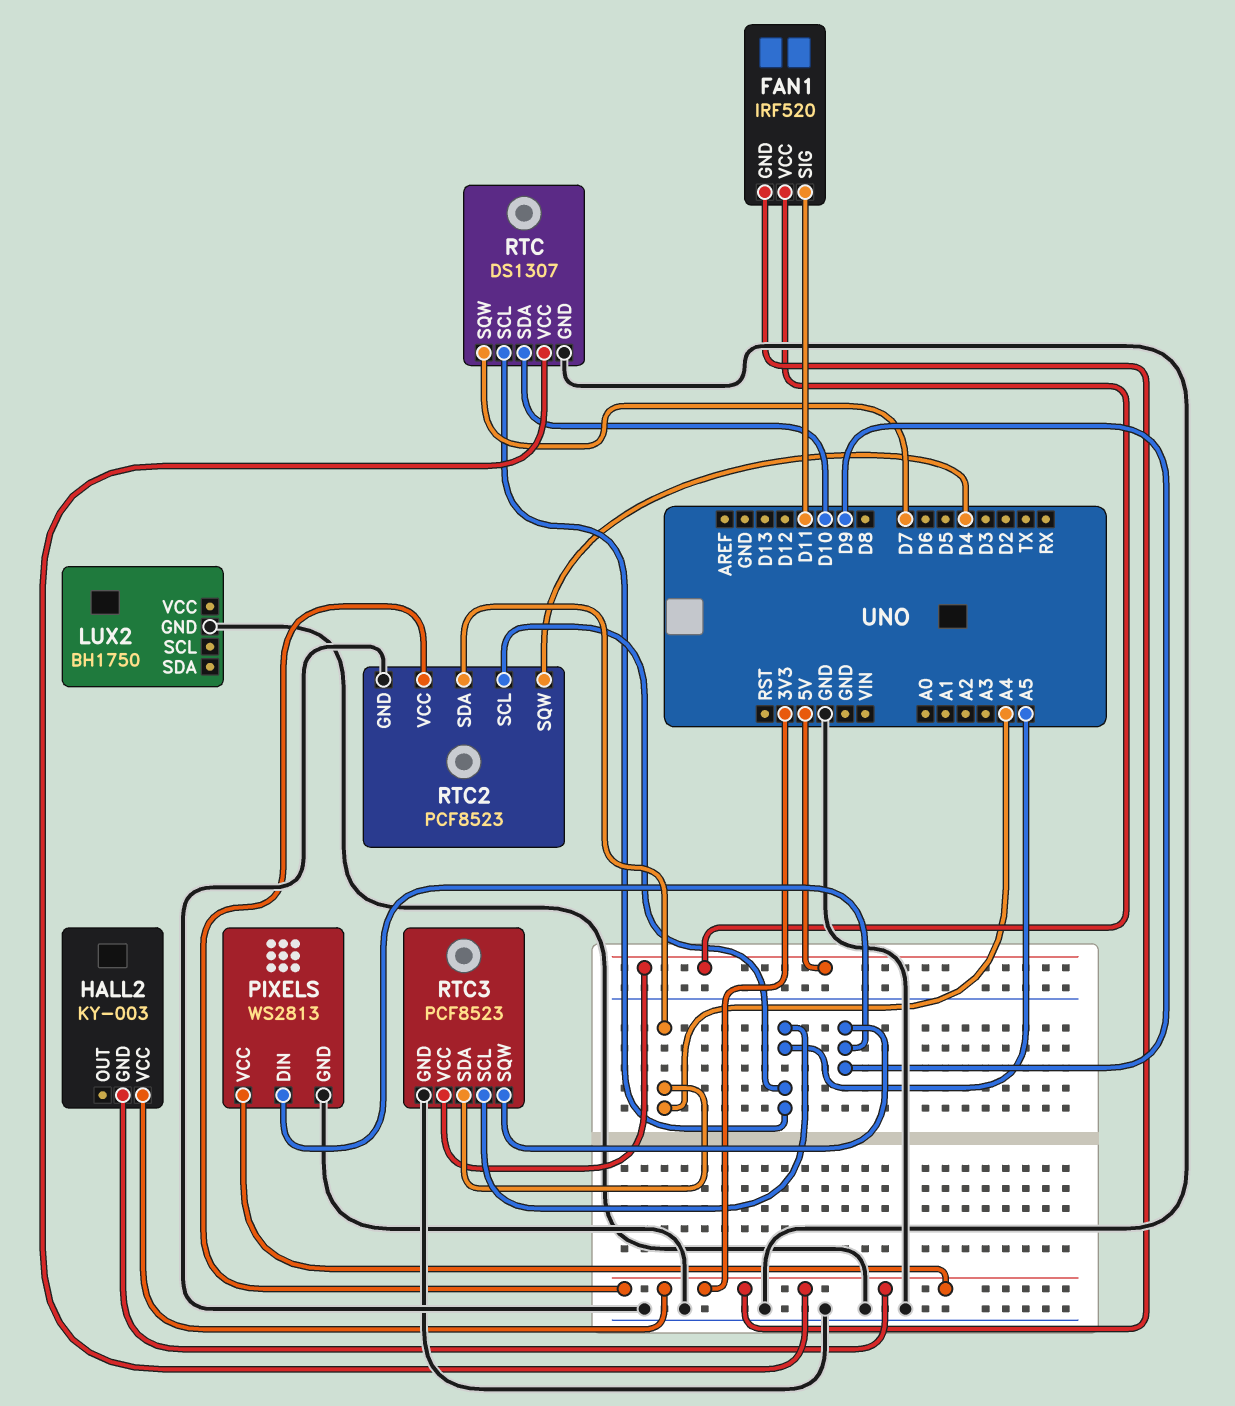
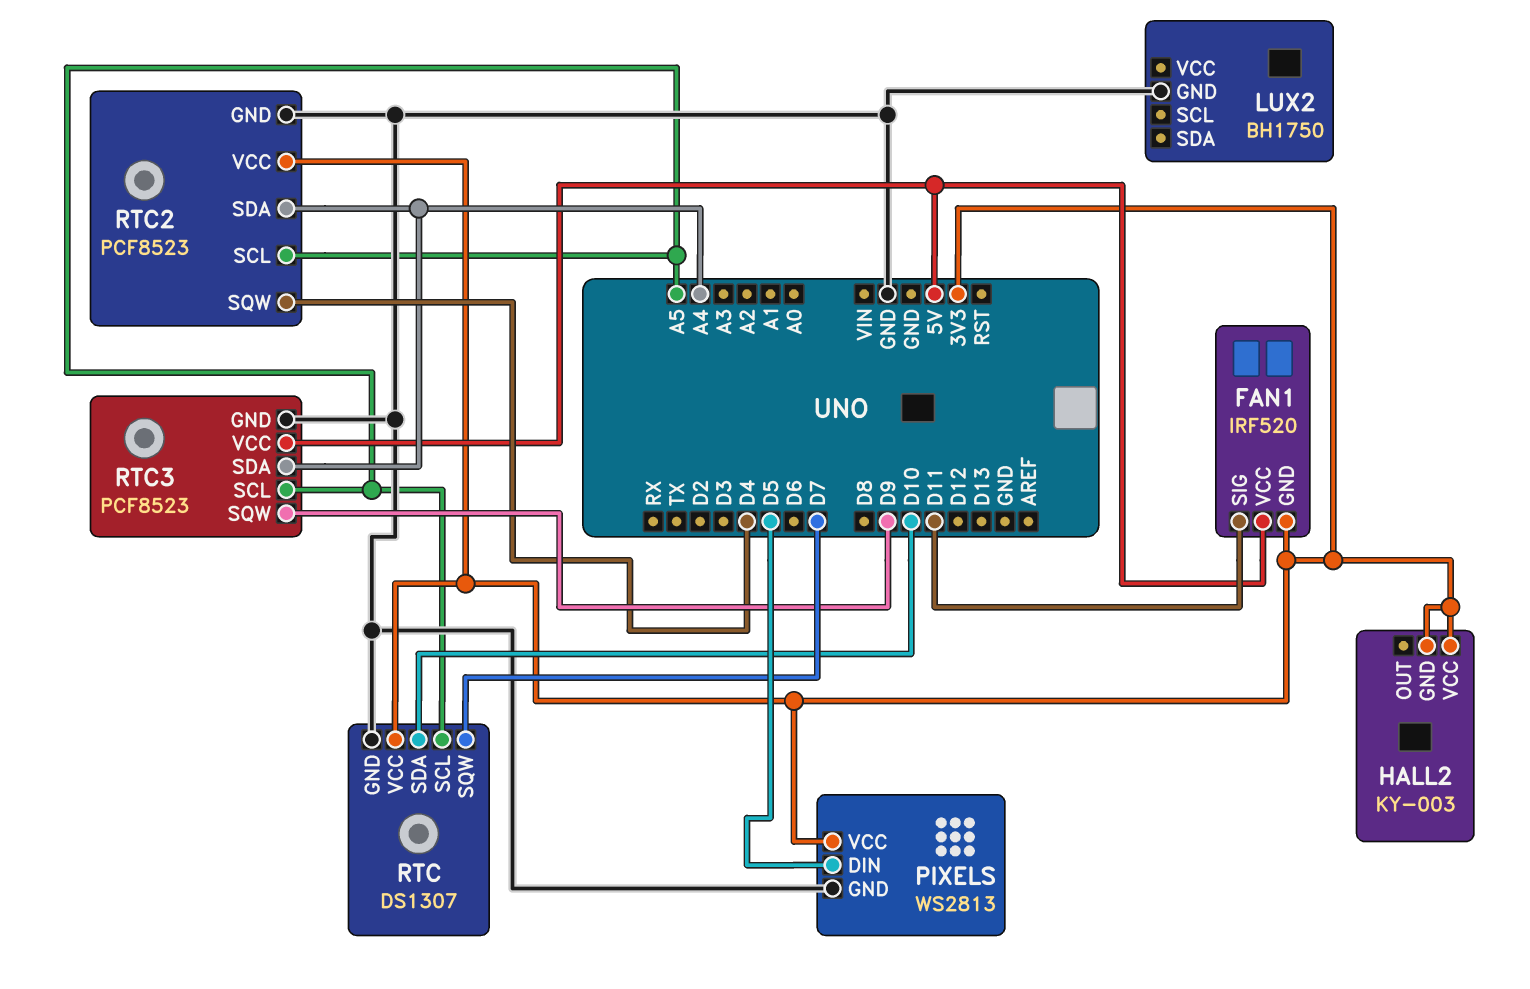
PIXELS pin DIN: D9 -> D5

